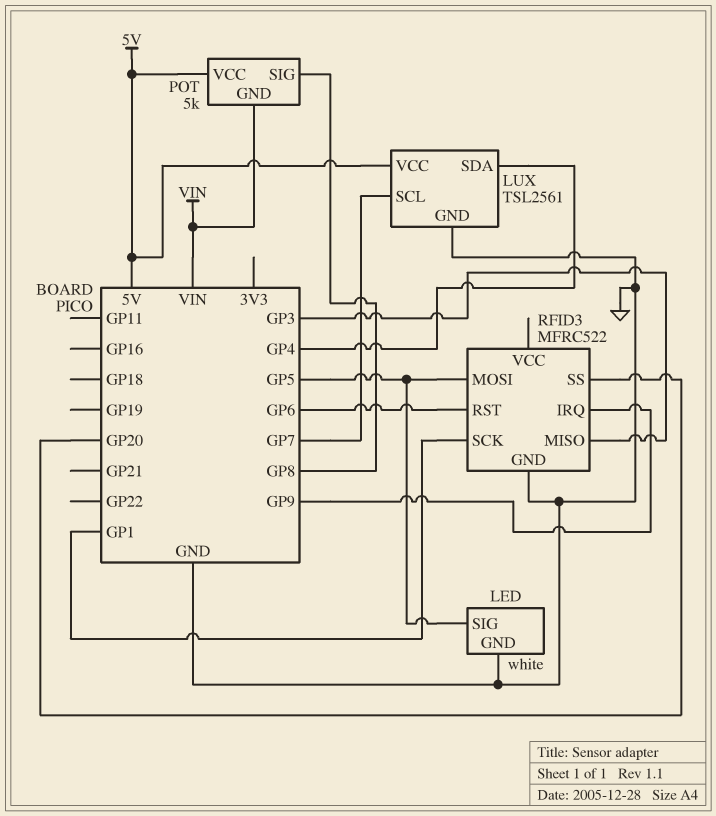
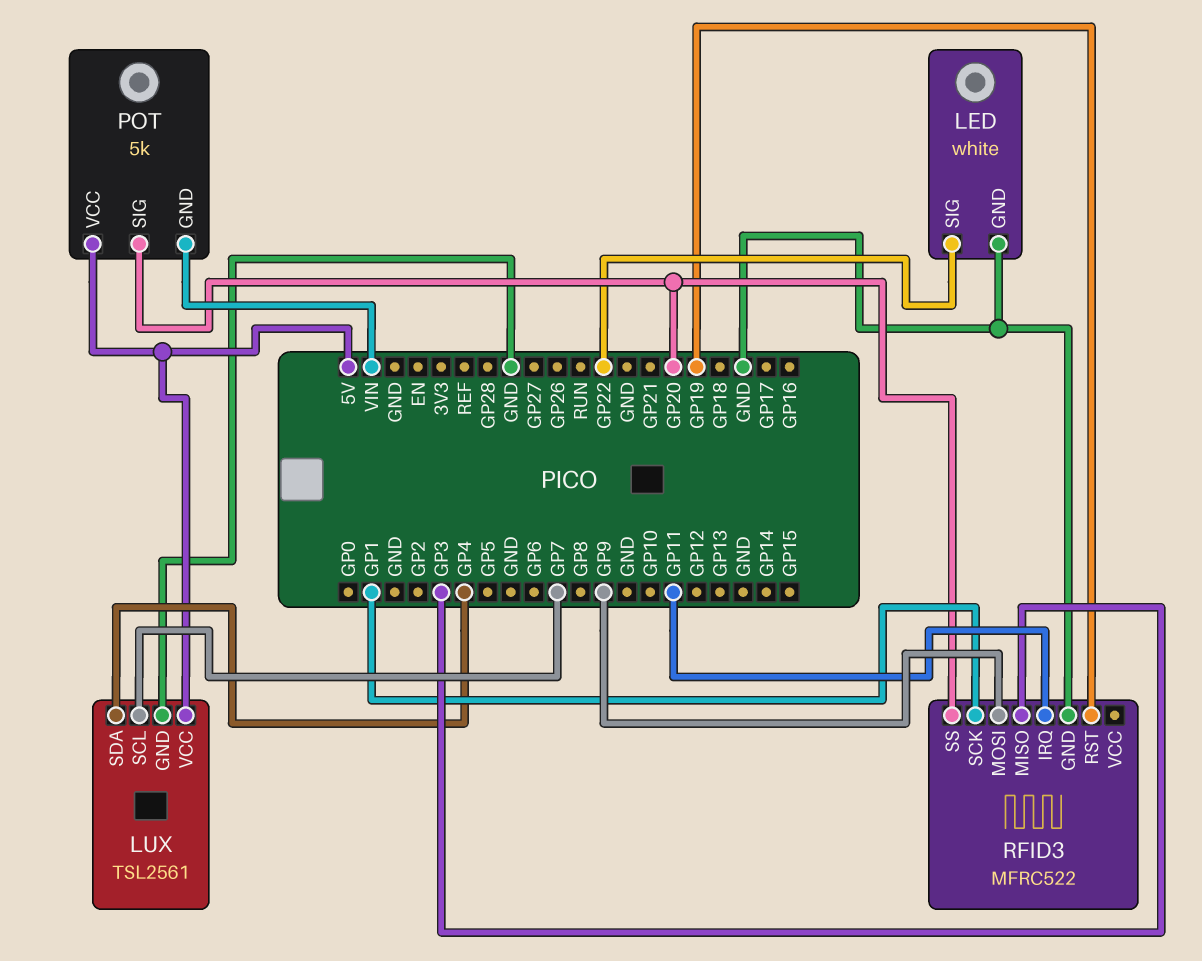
LED pin SIG: GP5 -> GP22
POT pin SIG: GP8 -> GP20
RFID3 pin IRQ: GP9 -> GP11
RFID3 pin MOSI: GP5 -> GP9
RFID3 pin RST: GP6 -> GP19

